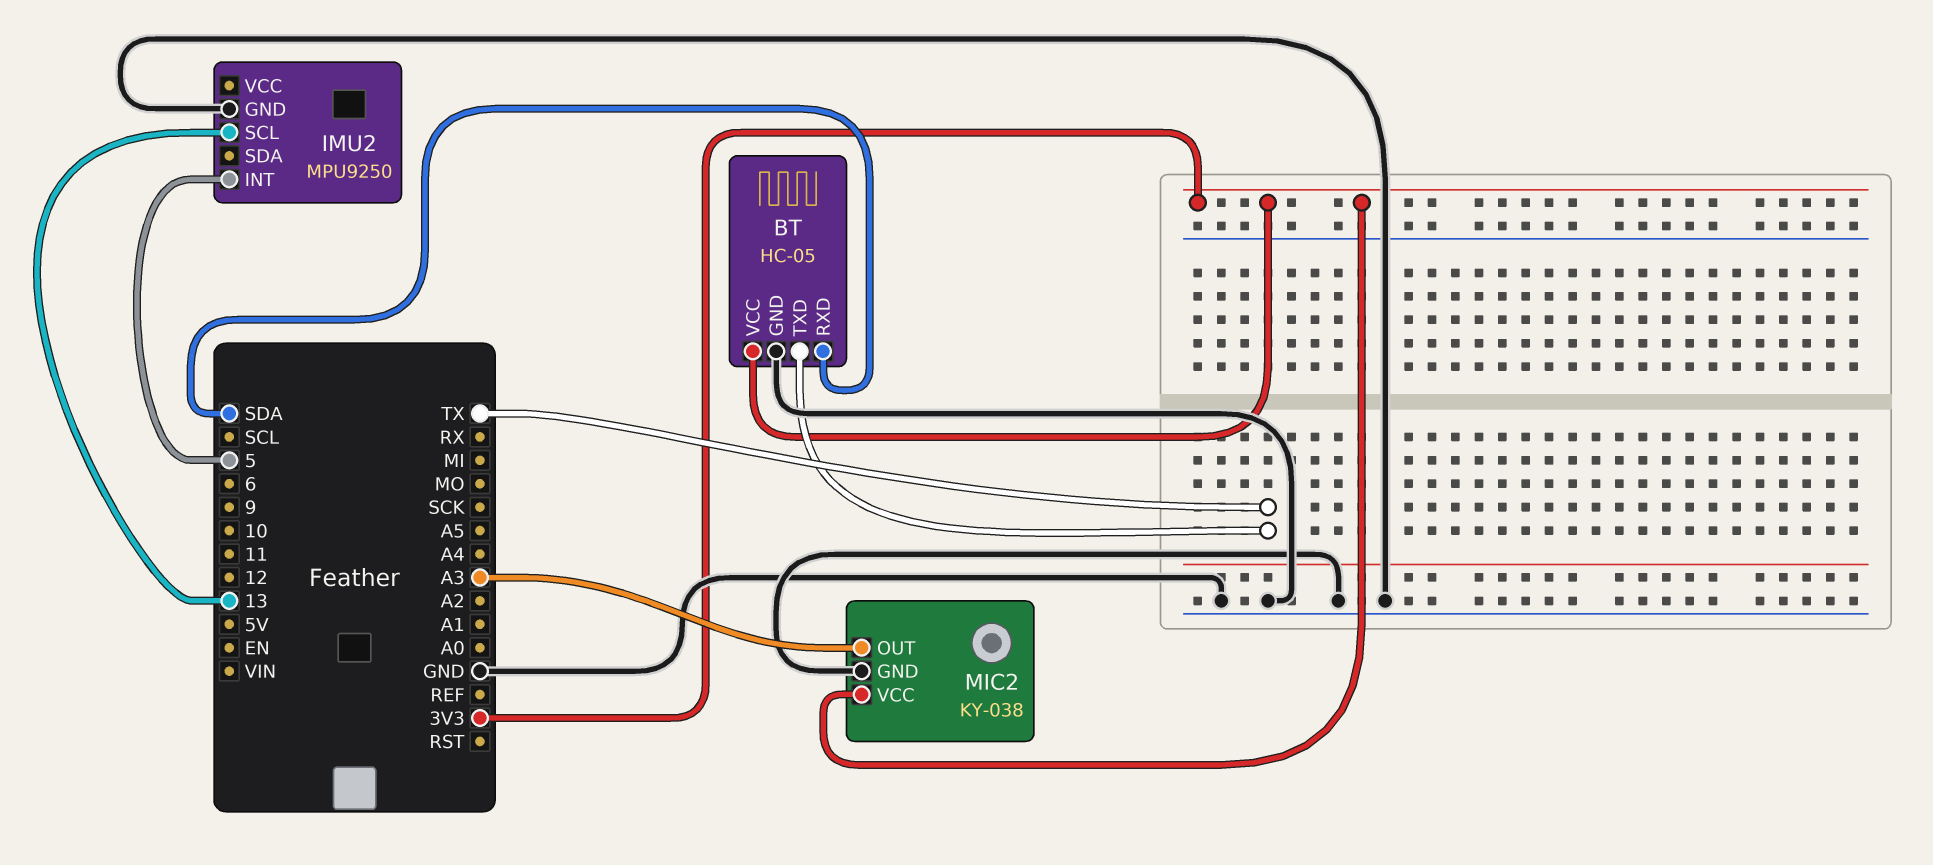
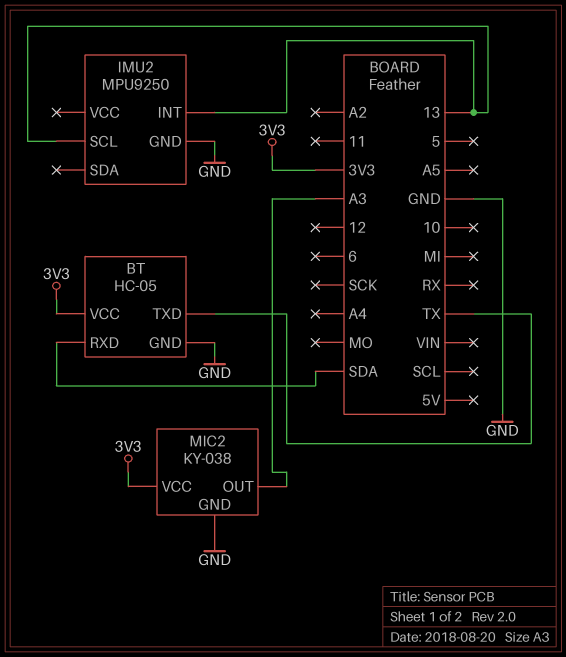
IMU2 pin INT: 5 -> 13

